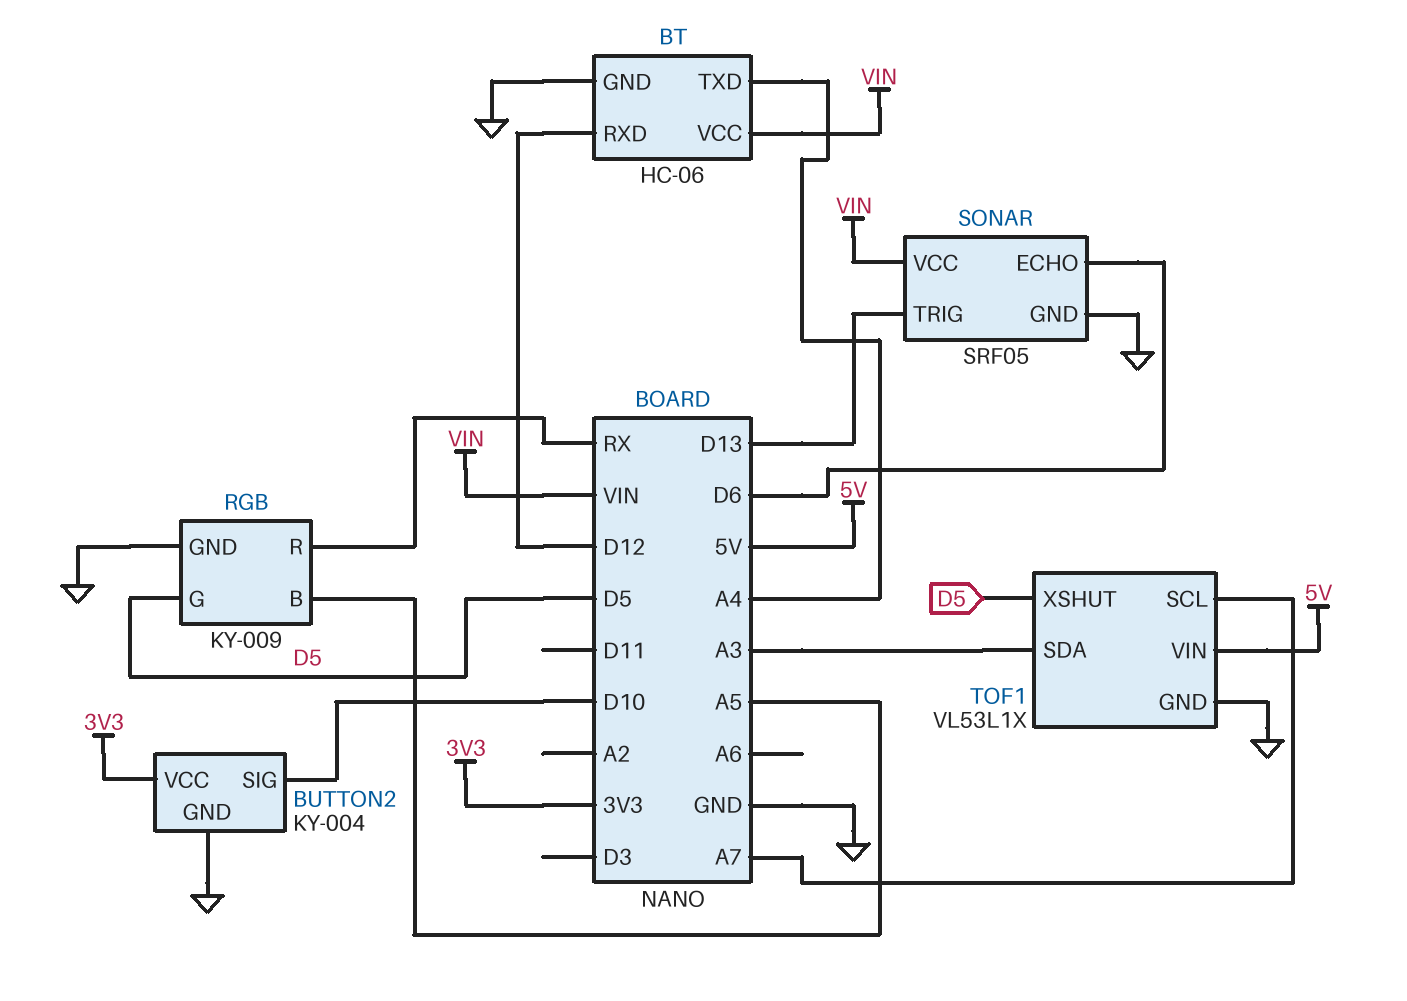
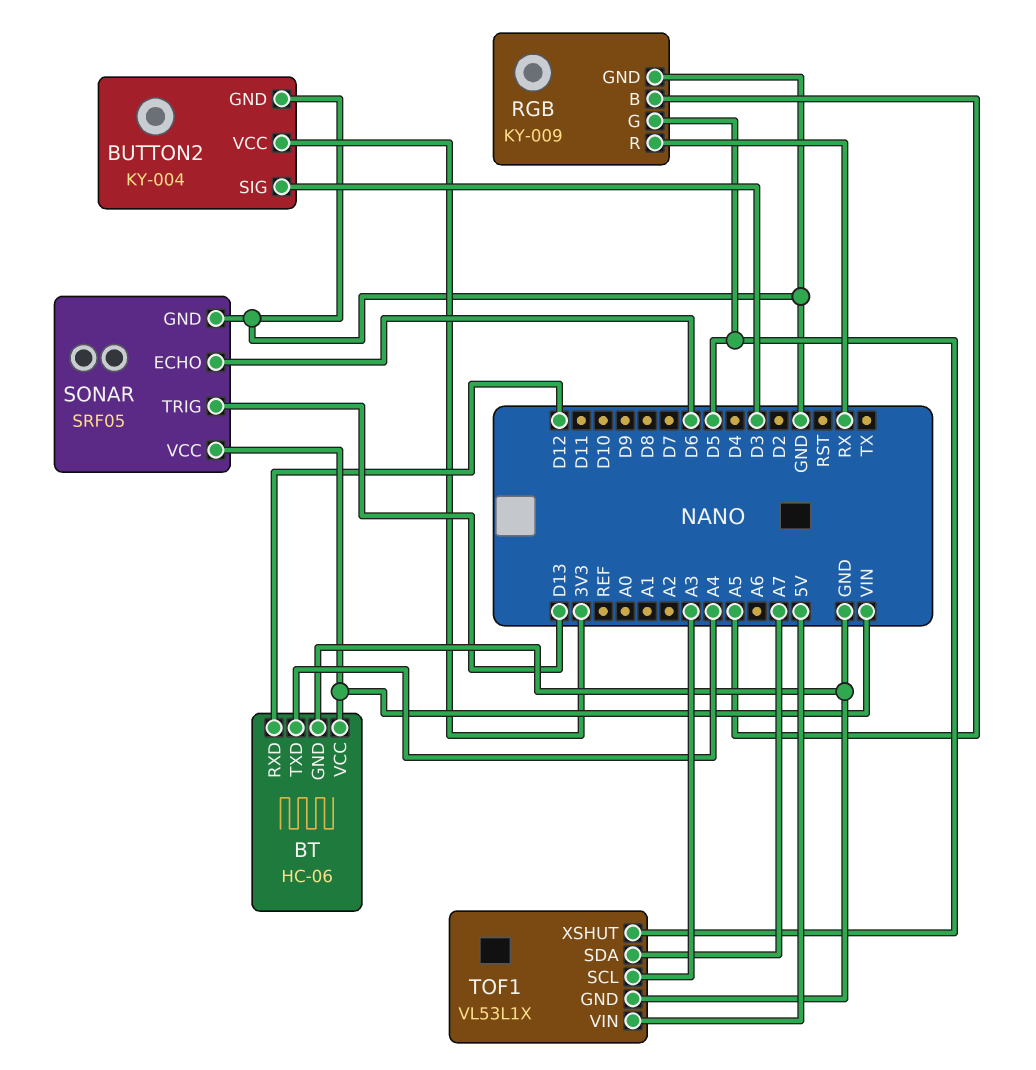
BUTTON2 pin SIG: D10 -> D3
TOF1 pin SCL: A7 -> A3
TOF1 pin SDA: A3 -> A7

